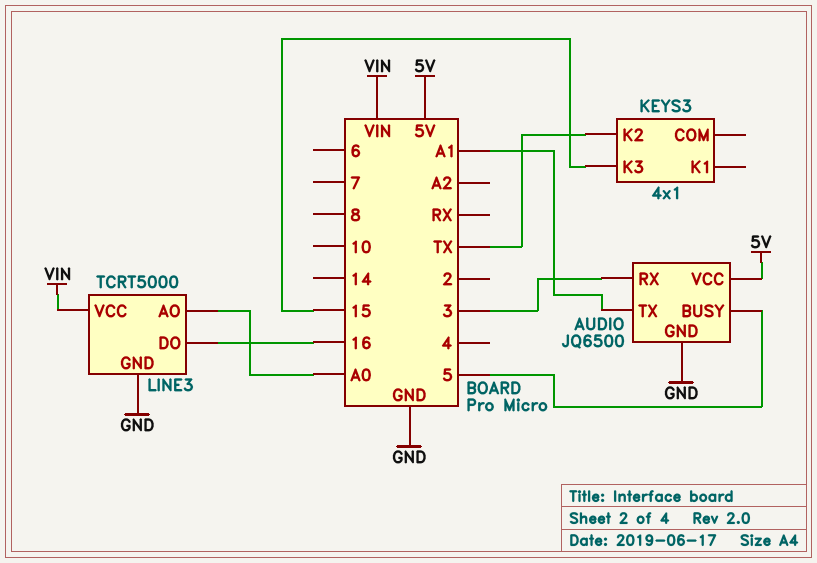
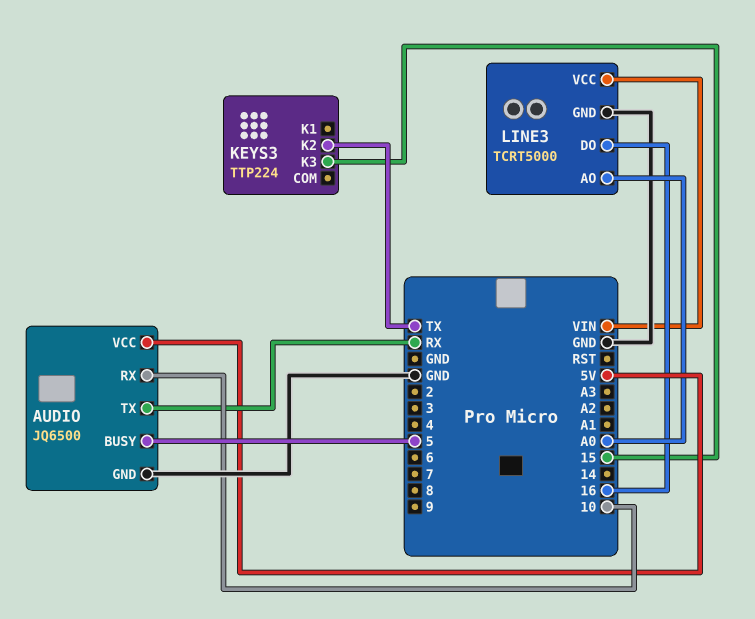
AUDIO pin RX: 3 -> 10
AUDIO pin TX: A1 -> RX
KEYS3: 4x1 -> TTP224

